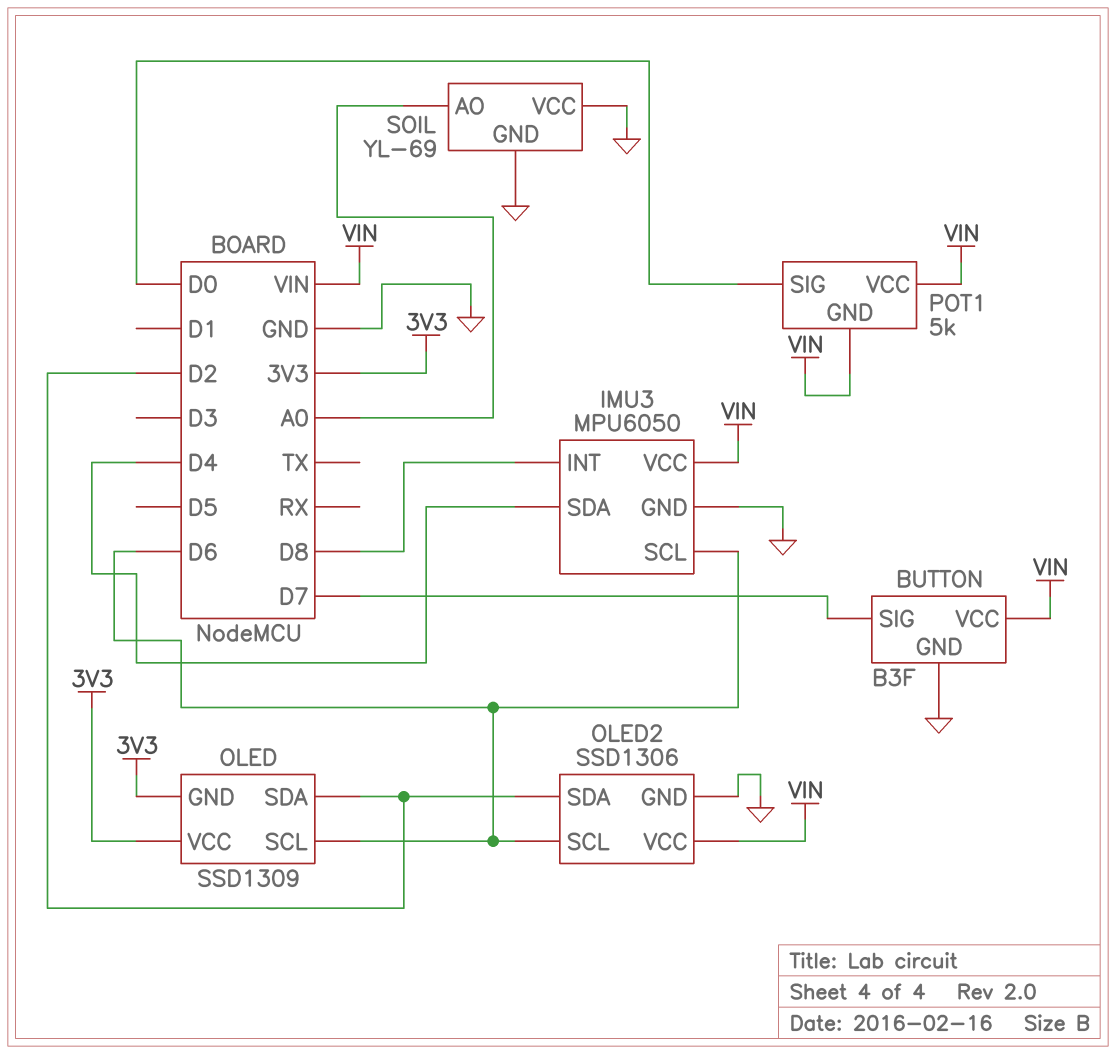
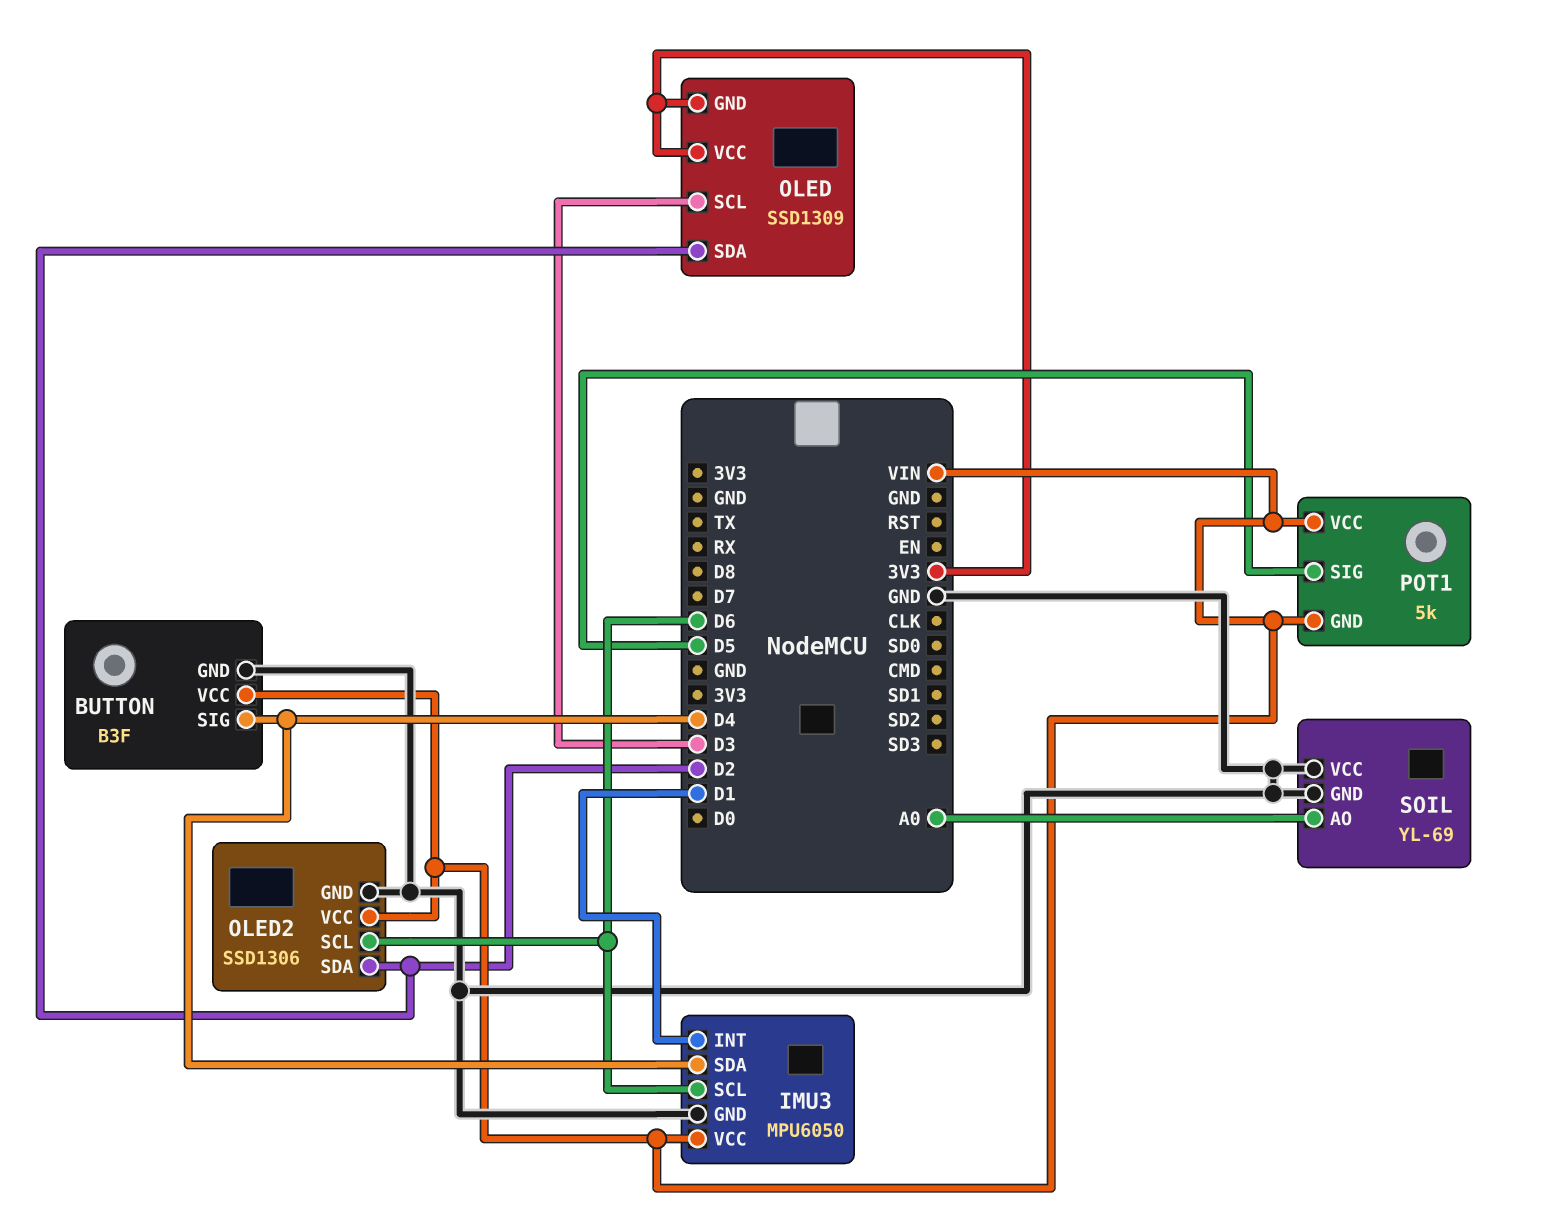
BUTTON pin SIG: D7 -> D4
IMU3 pin INT: D8 -> D1
OLED pin SCL: D6 -> D3
POT1 pin SIG: D0 -> D5

